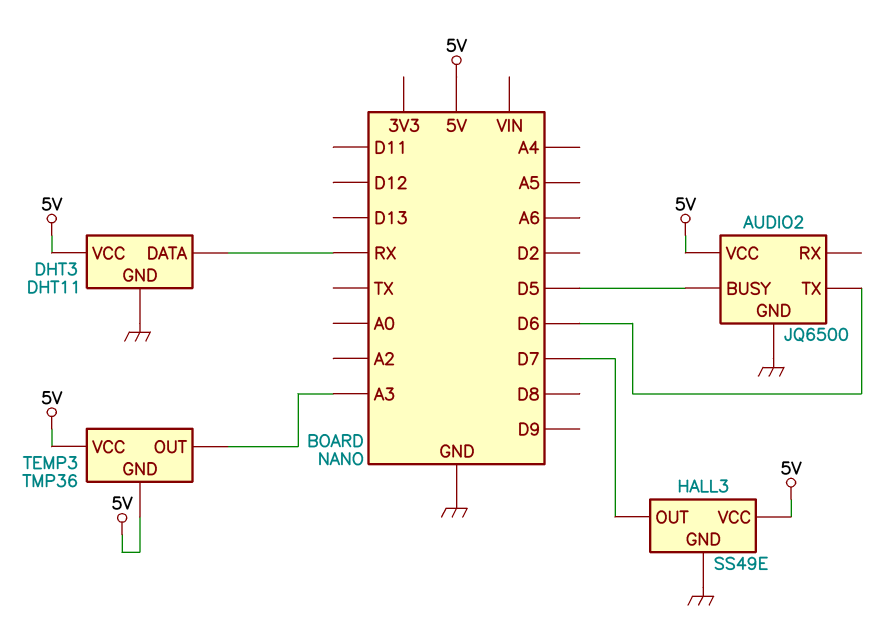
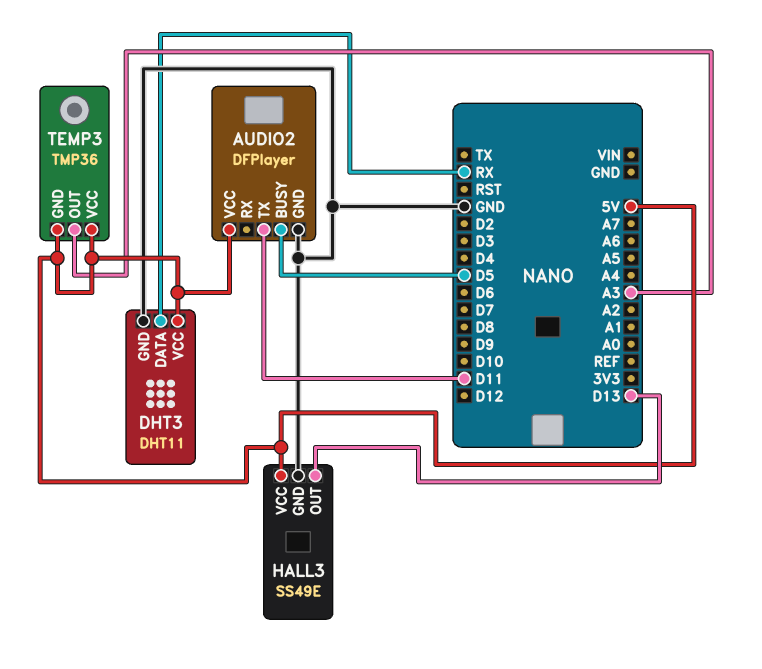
AUDIO2: JQ6500 -> DFPlayer
AUDIO2 pin TX: D6 -> D11
HALL3 pin OUT: D7 -> D13

